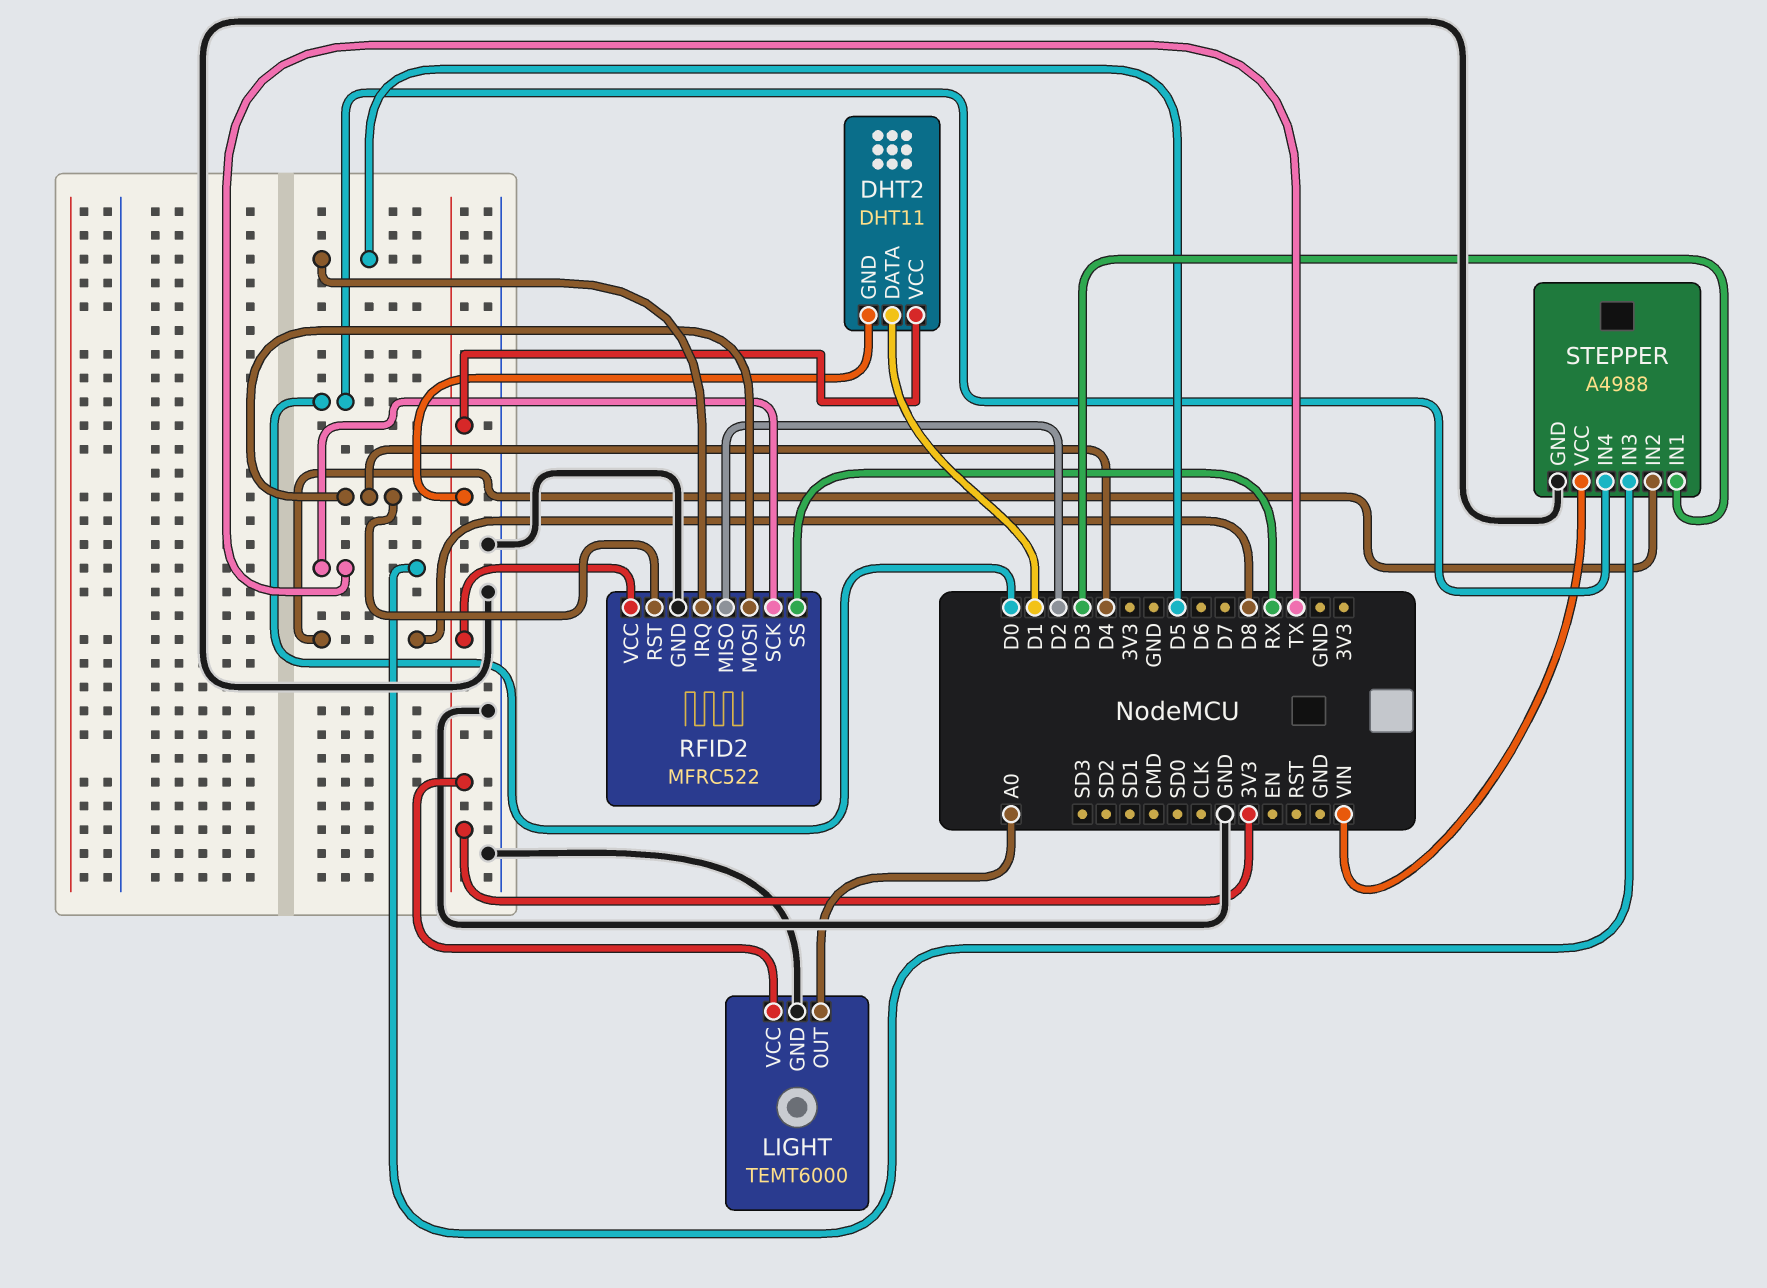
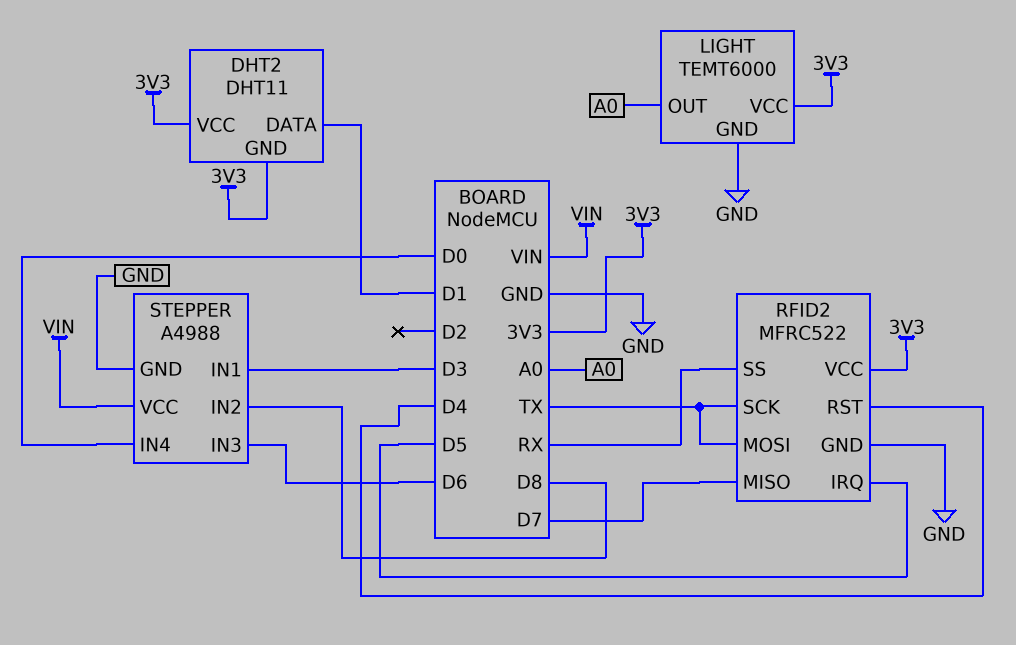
RFID2 pin MISO: D2 -> D7
RFID2 pin MOSI: D4 -> TX
STEPPER pin IN3: TX -> D6

